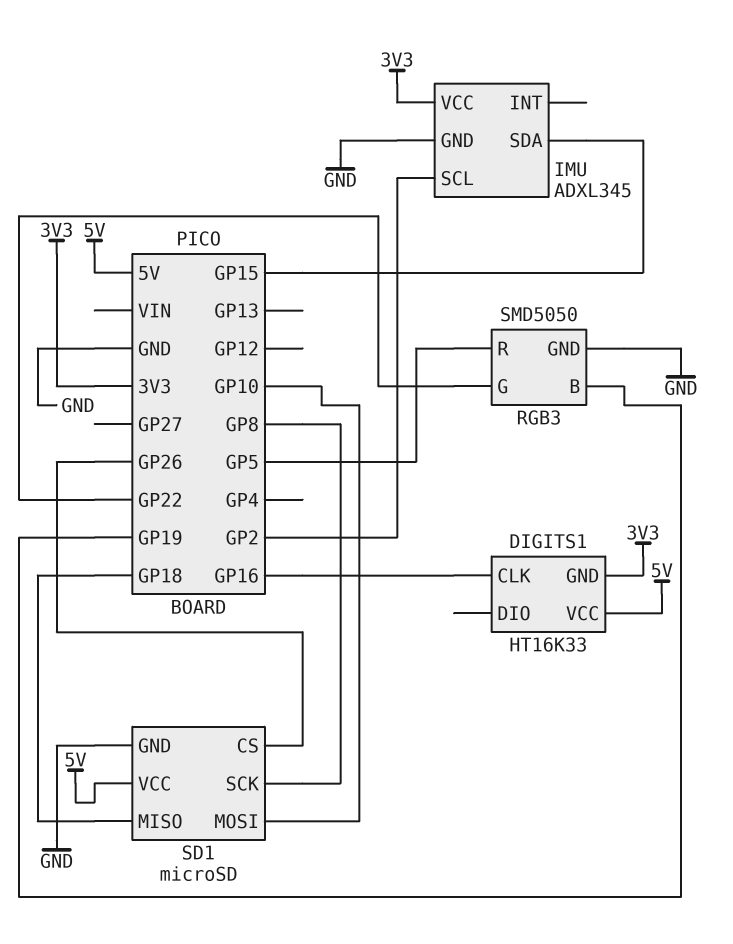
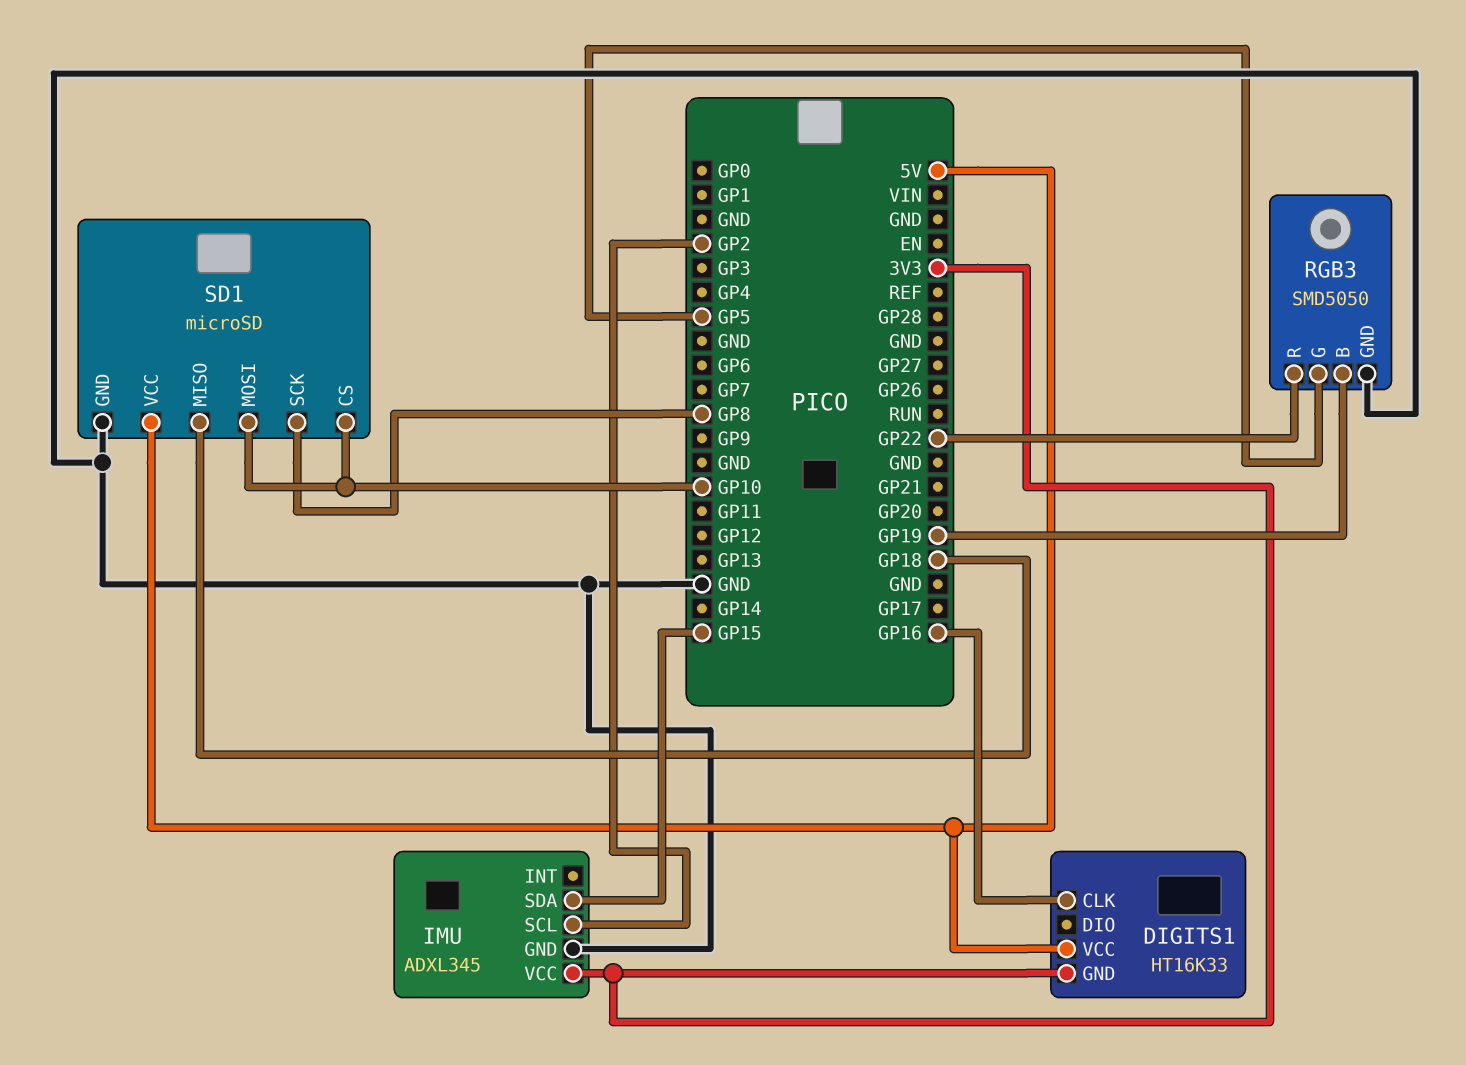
RGB3 pin G: GP22 -> GP5
RGB3 pin R: GP5 -> GP22
SD1 pin CS: GP26 -> GP10

